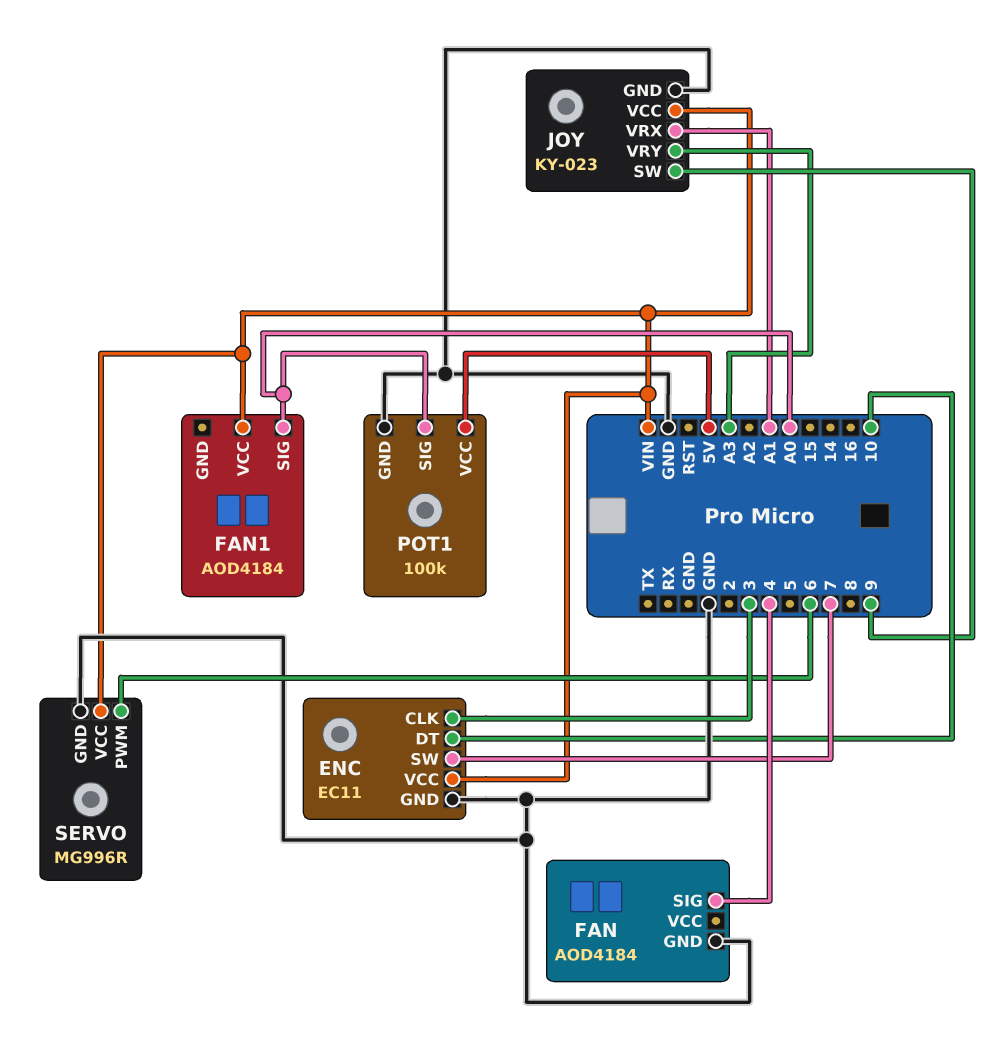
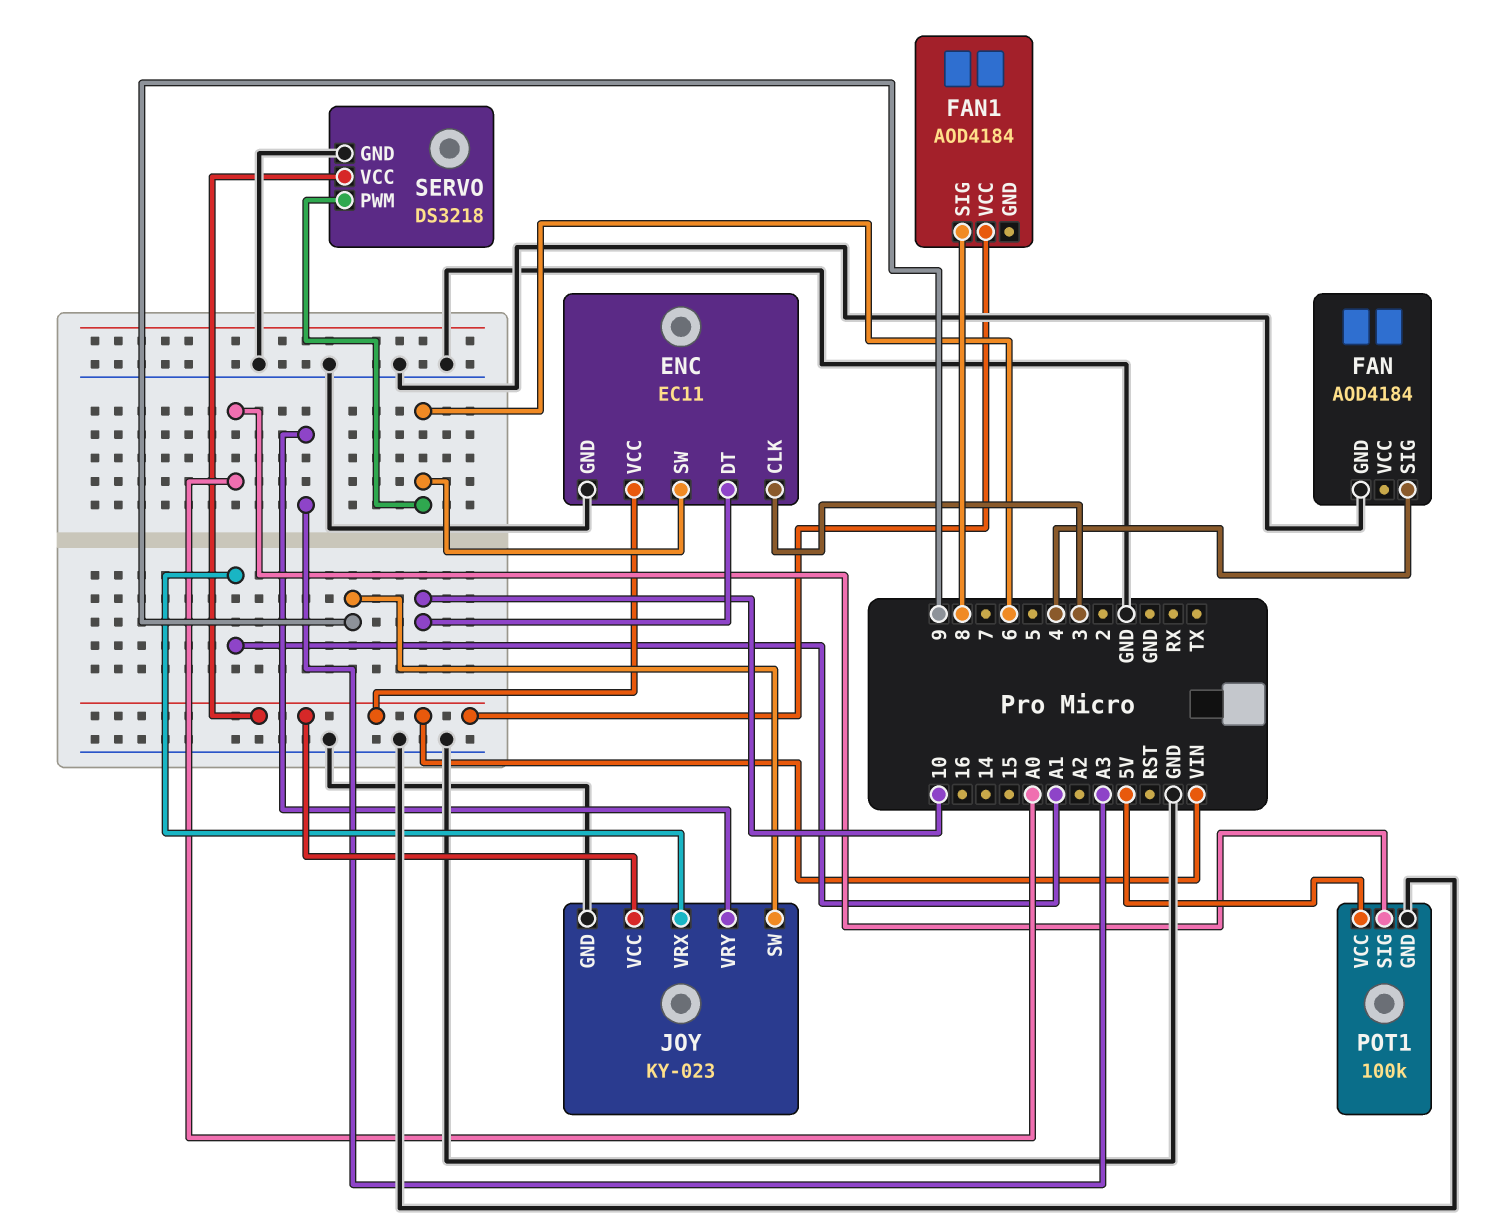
ENC pin SW: 7 -> 6
FAN1 pin SIG: A0 -> 8
SERVO: MG996R -> DS3218

